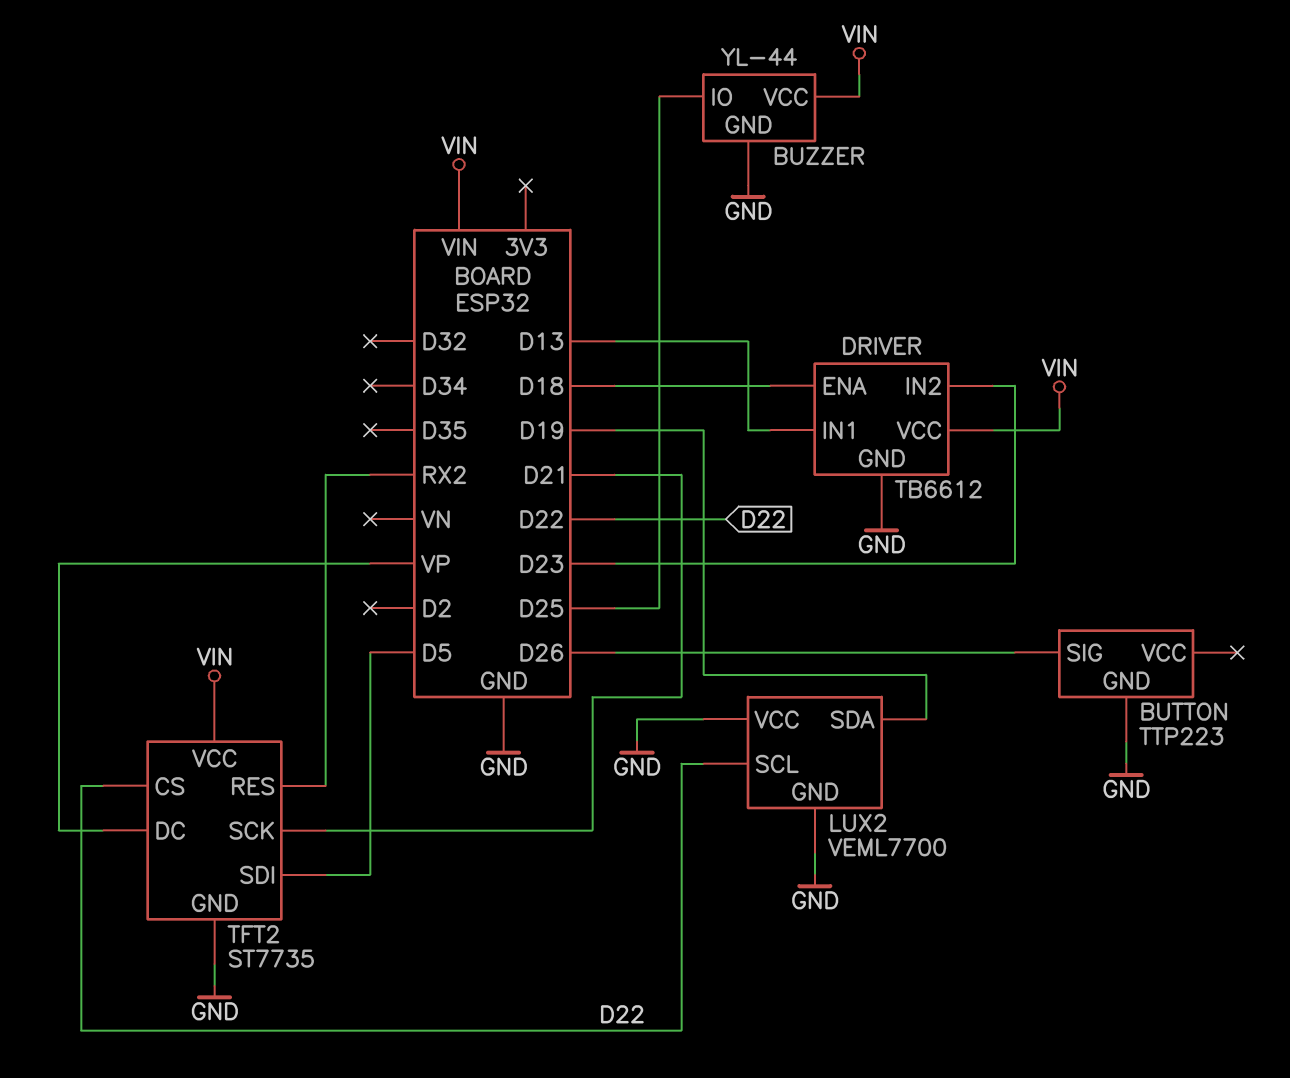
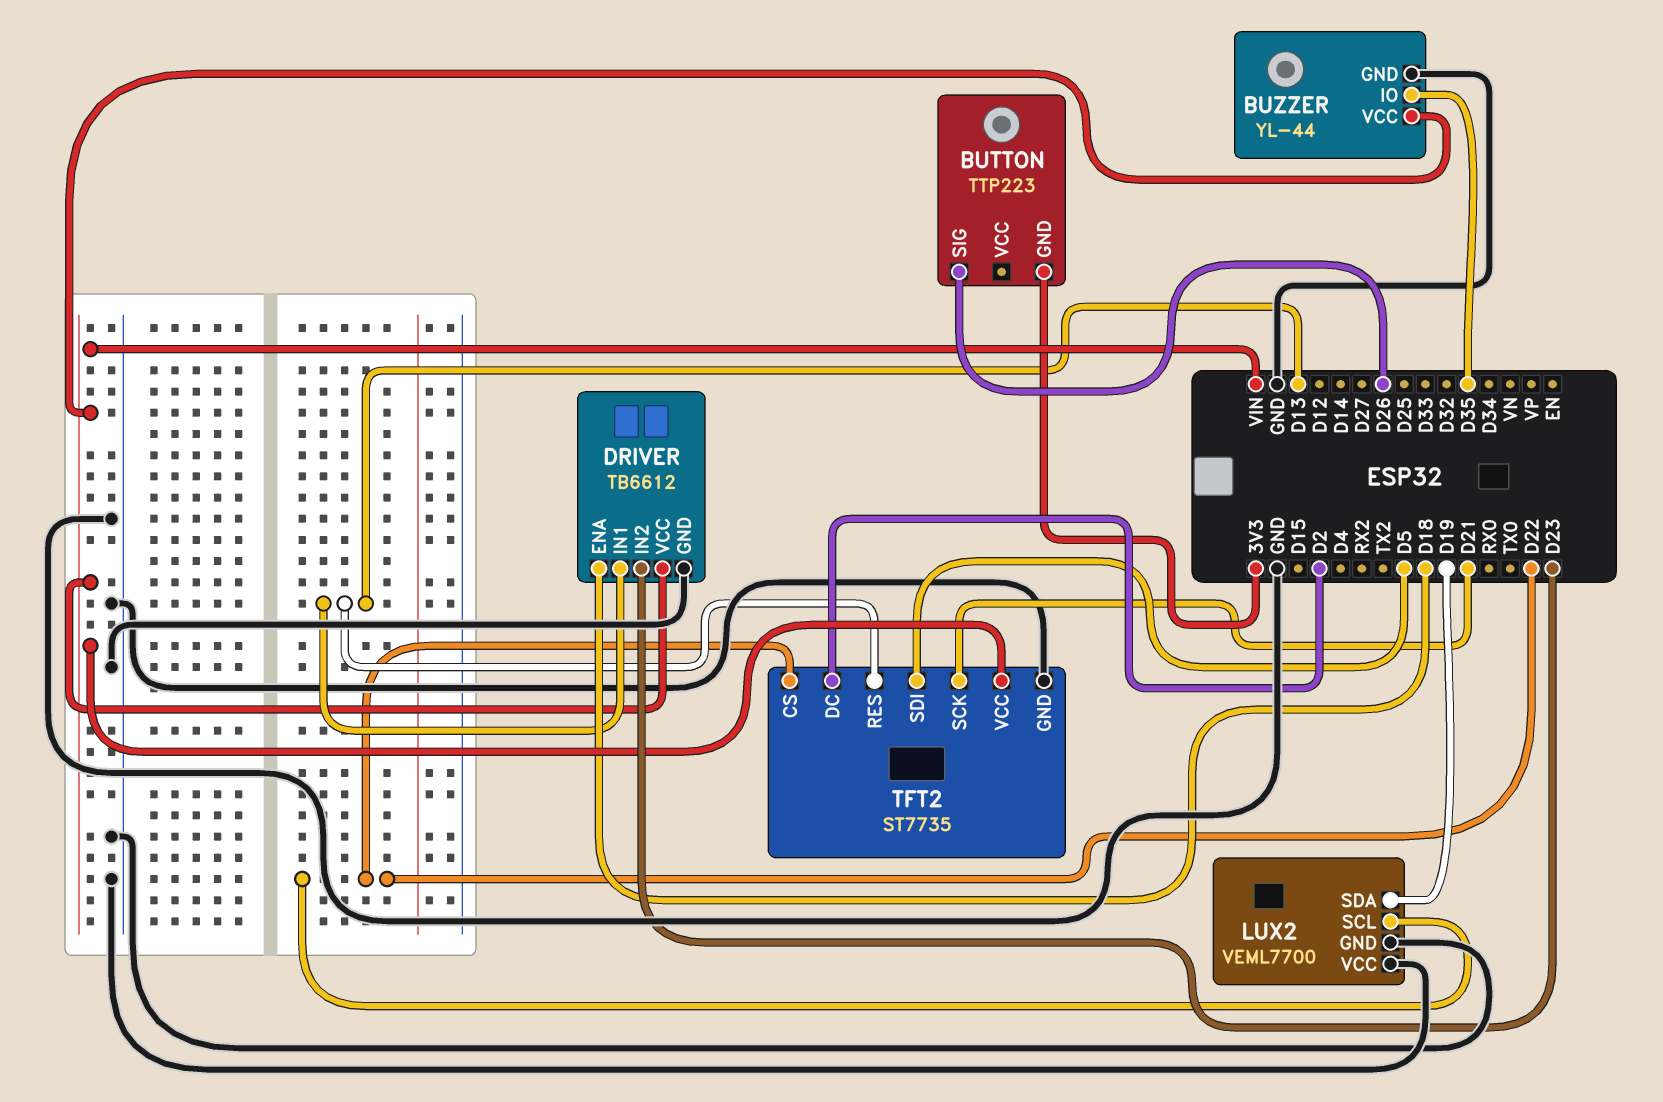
BUTTON pin GND: GND -> 3V3
BUZZER pin IO: D25 -> D35
TFT2 pin DC: VP -> D2
TFT2 pin RES: RX2 -> D13

